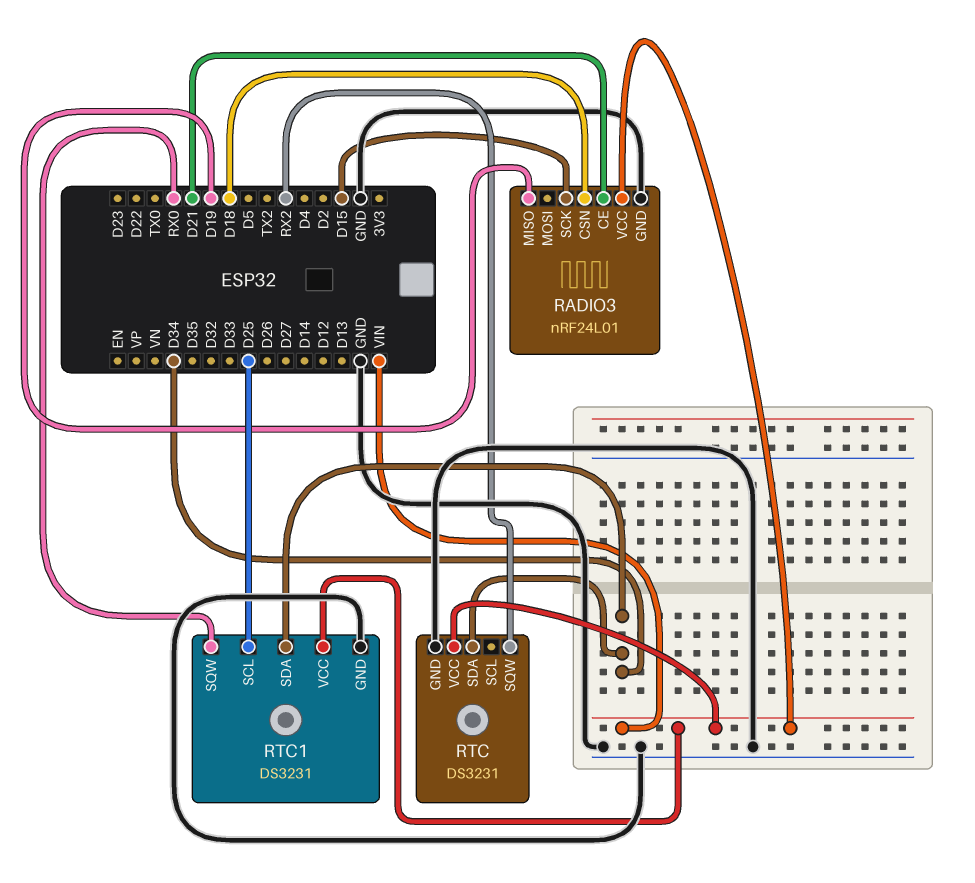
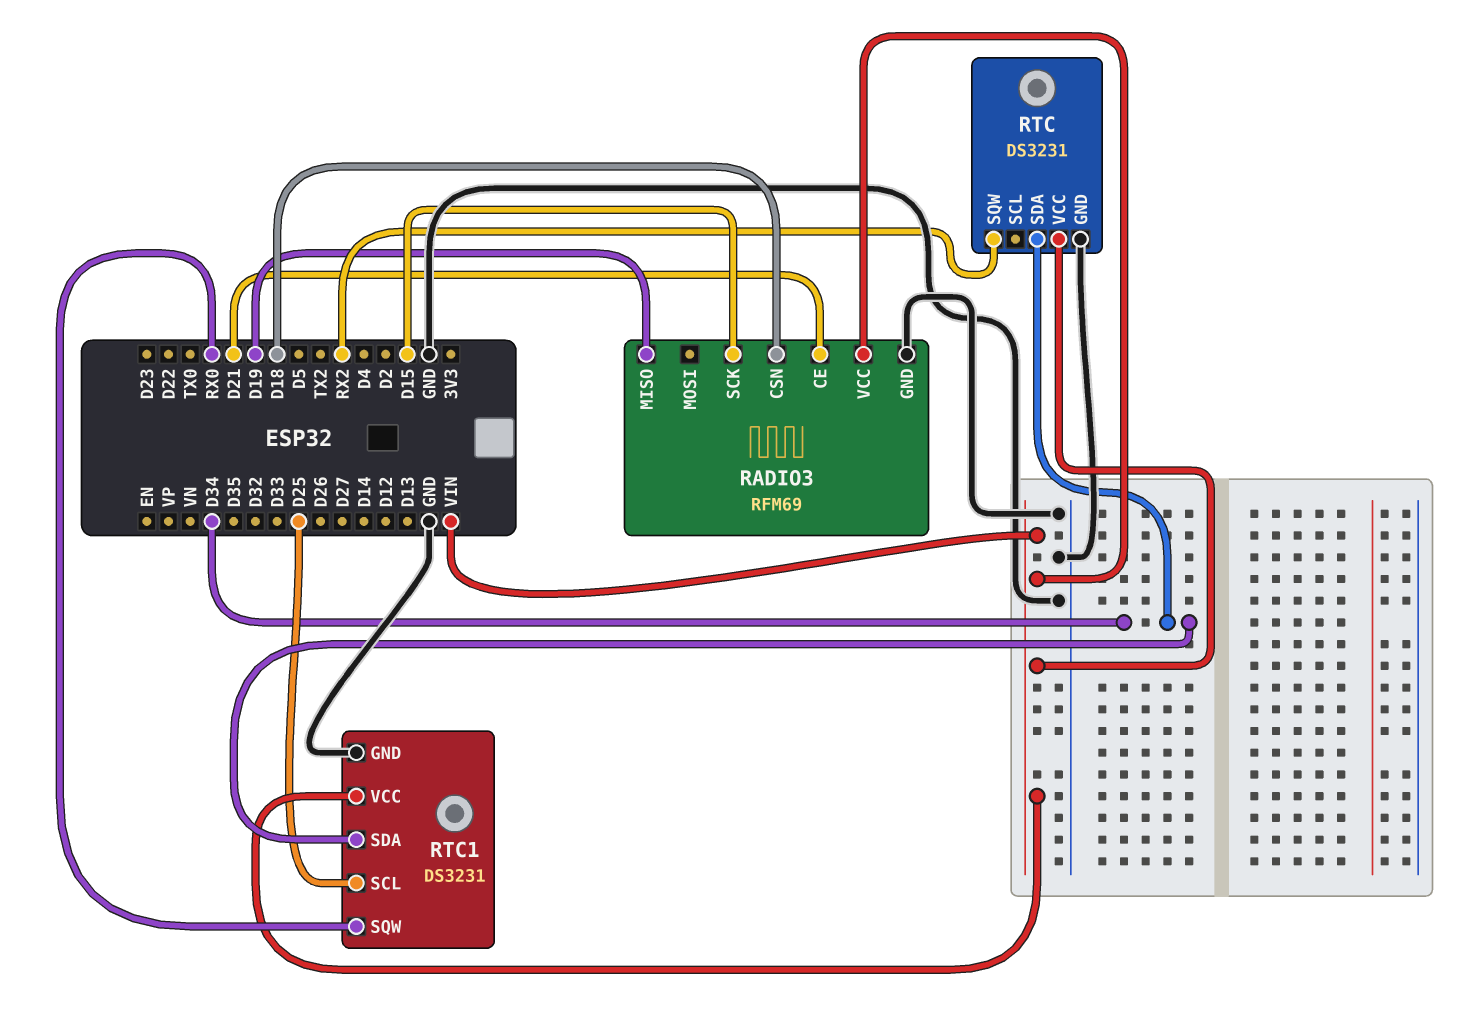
RADIO3: nRF24L01 -> RFM69

